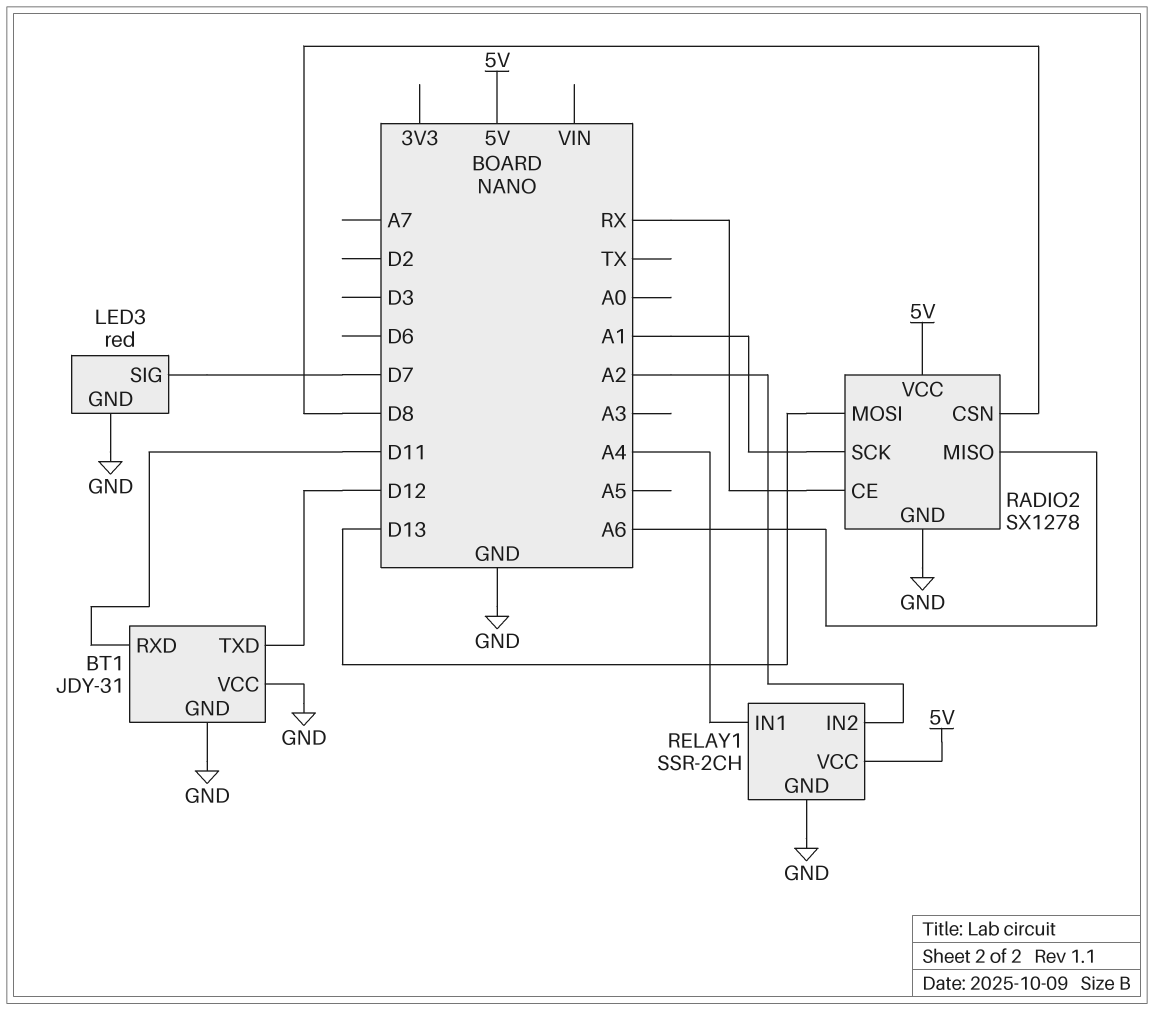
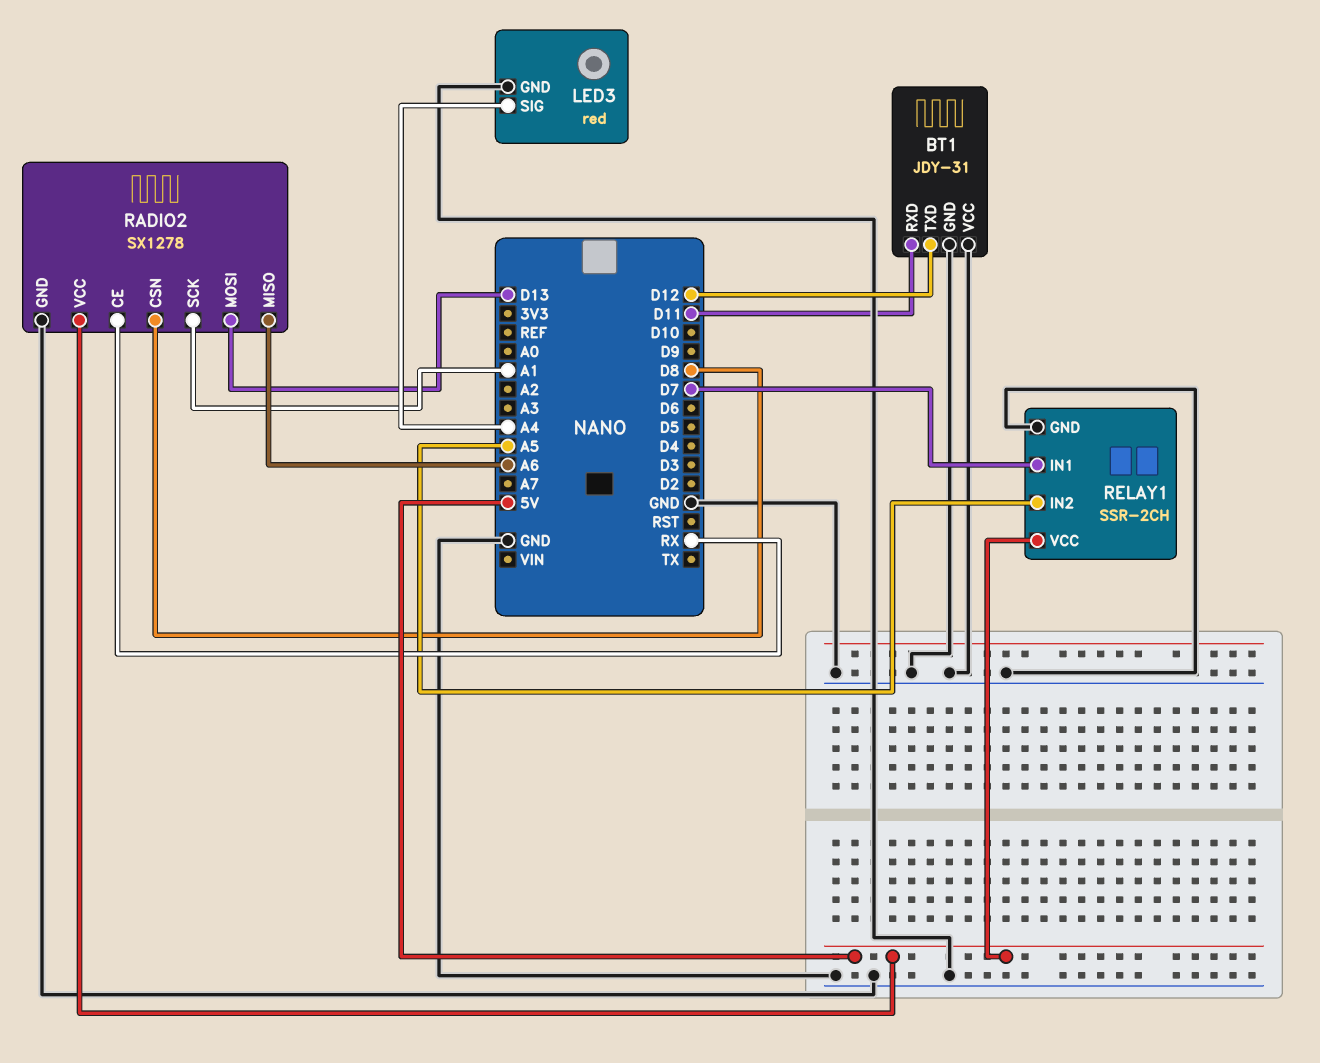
LED3 pin SIG: D7 -> A4
RELAY1 pin IN1: A4 -> D7
RELAY1 pin IN2: A2 -> A5

